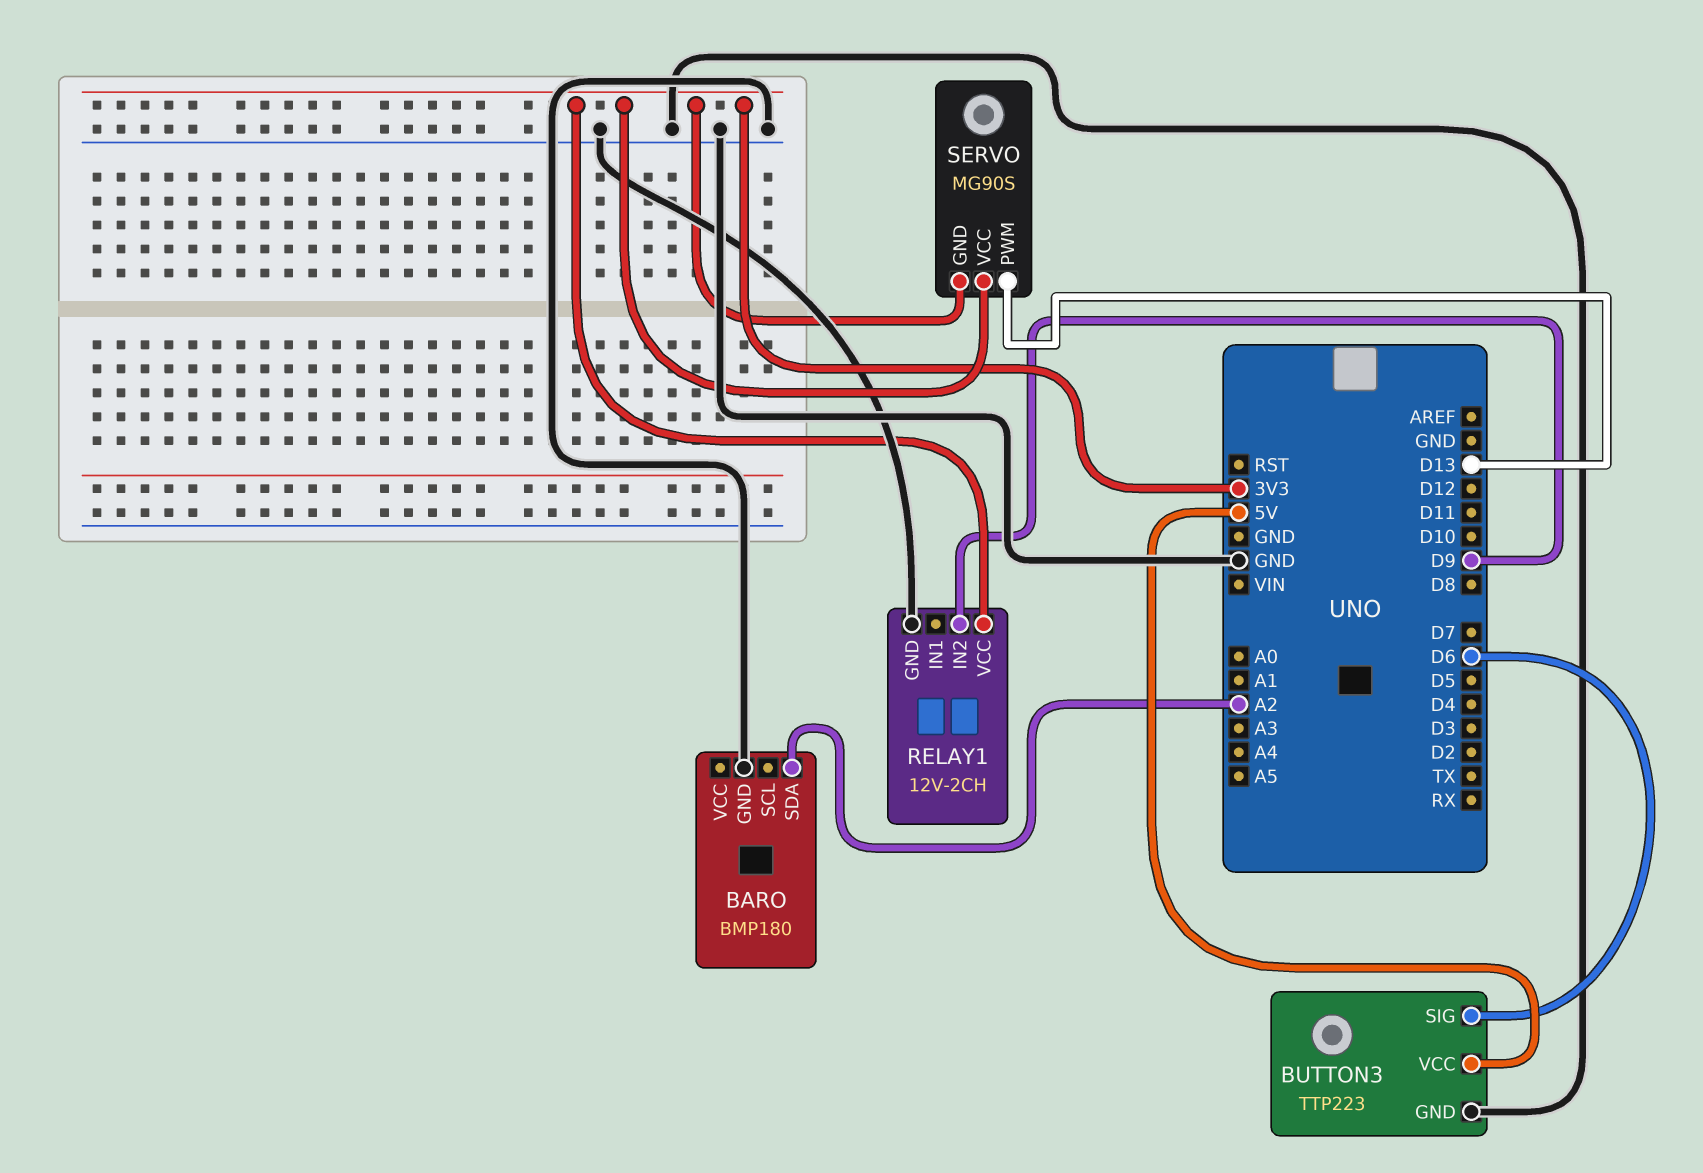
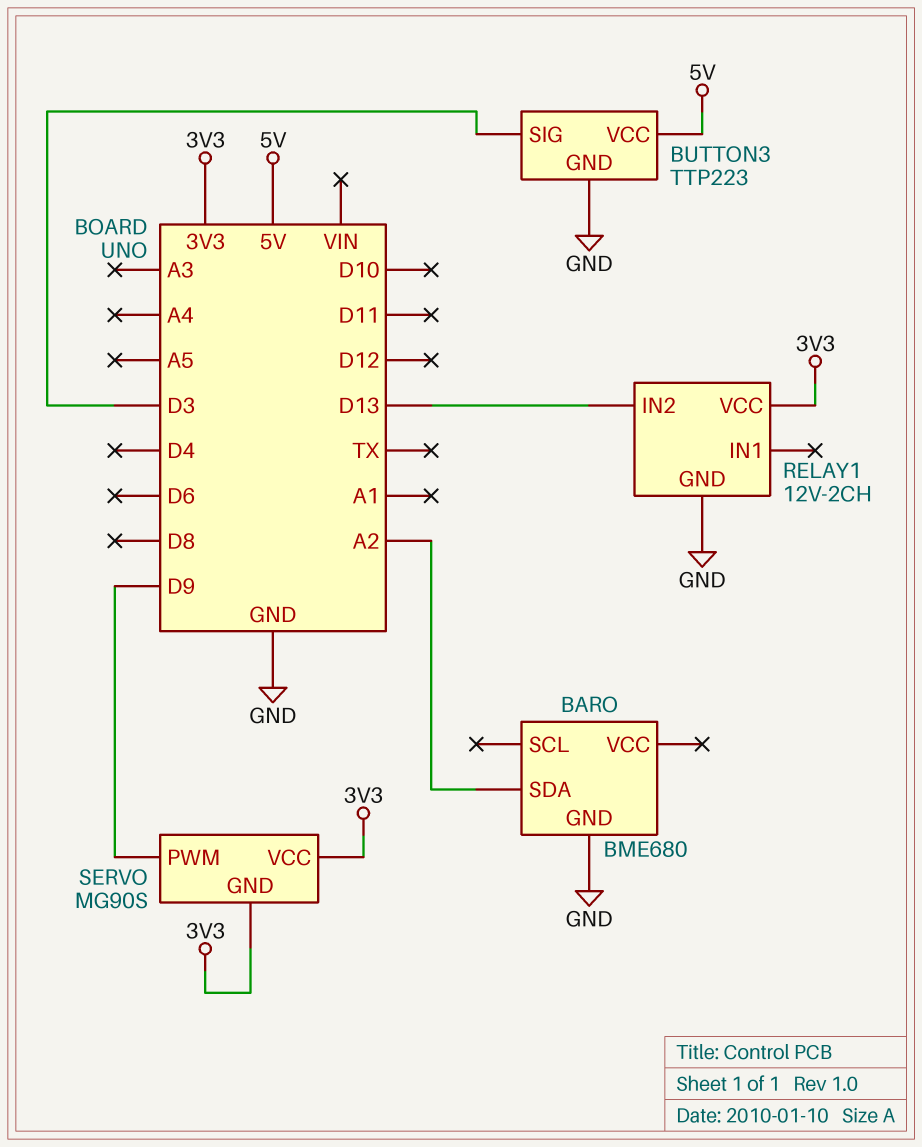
BARO: BMP180 -> BME680
BUTTON3 pin SIG: D6 -> D3
RELAY1 pin IN2: D9 -> D13
SERVO pin PWM: D13 -> D9

